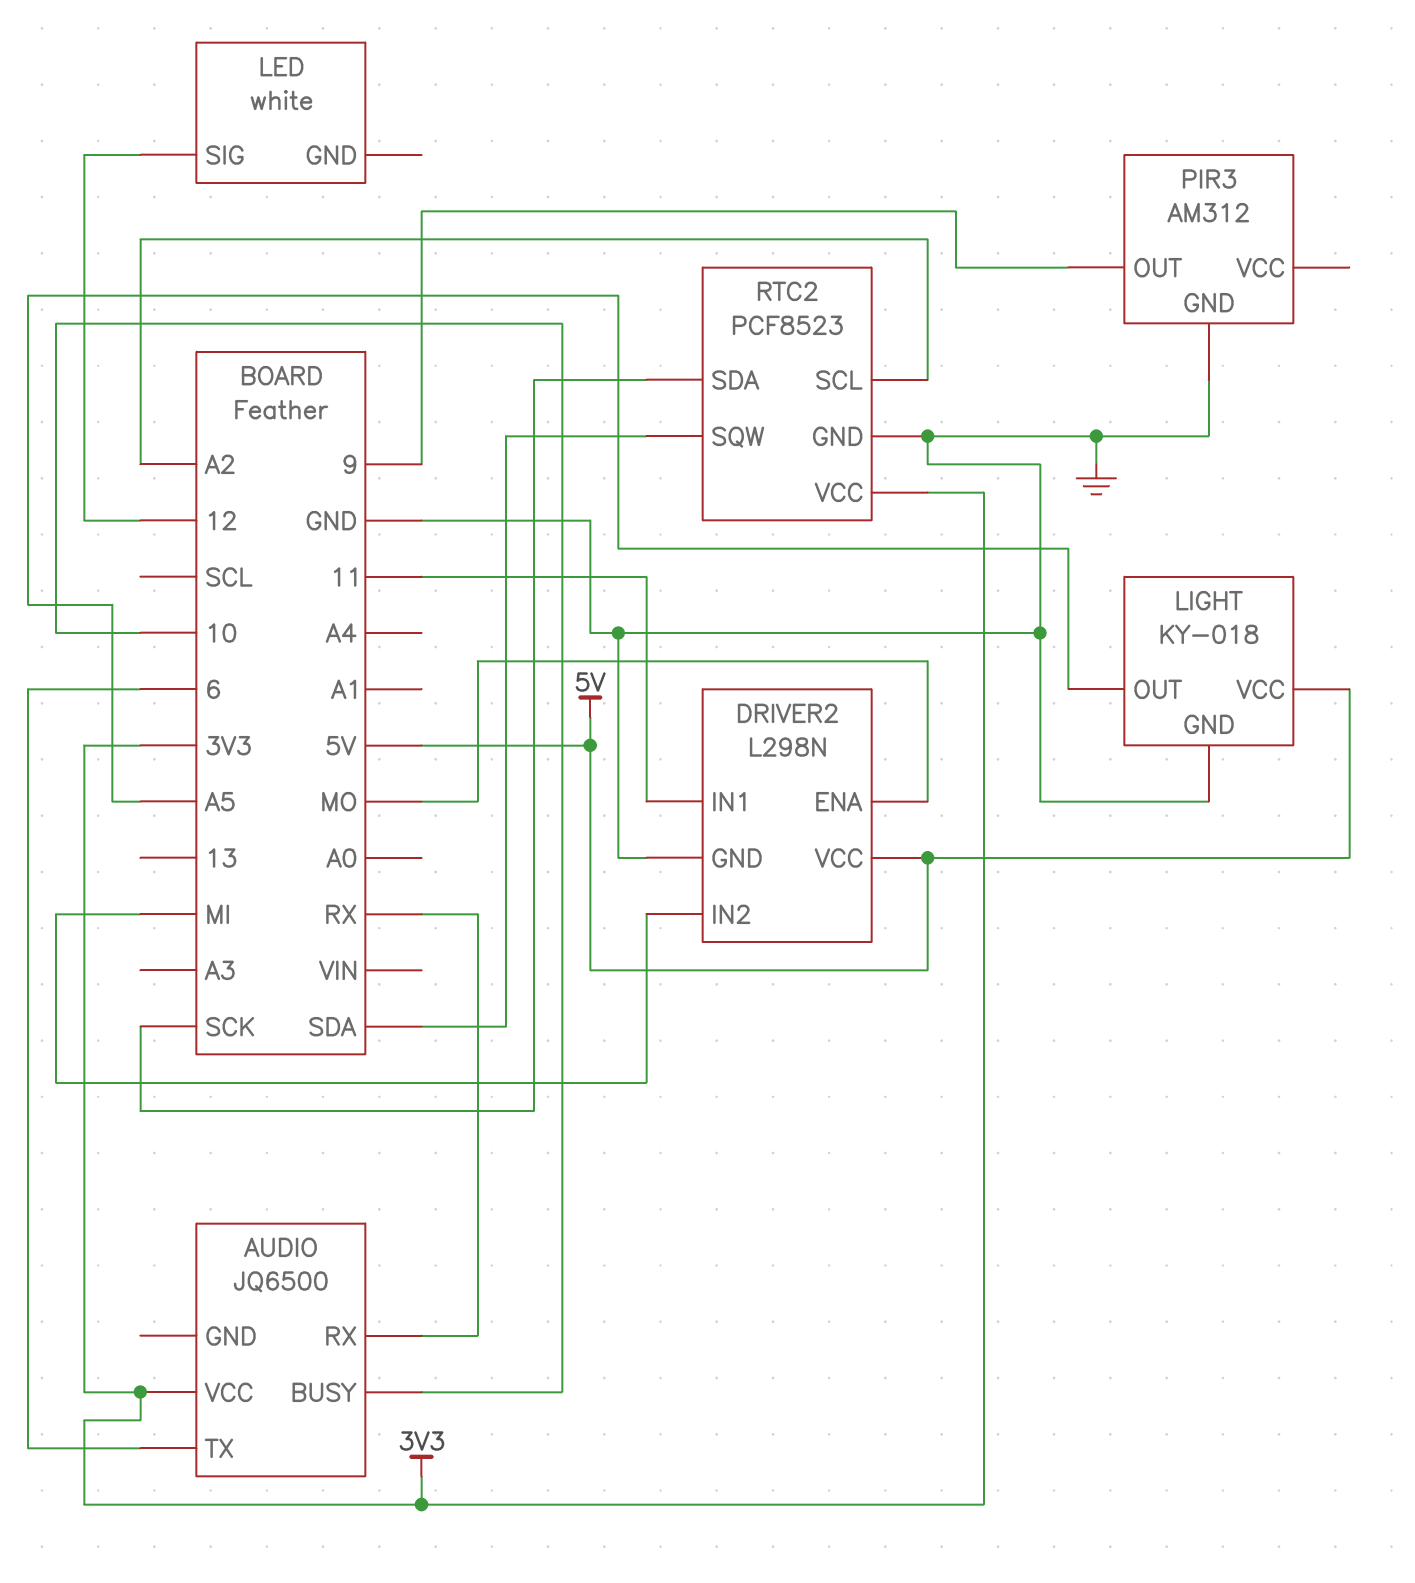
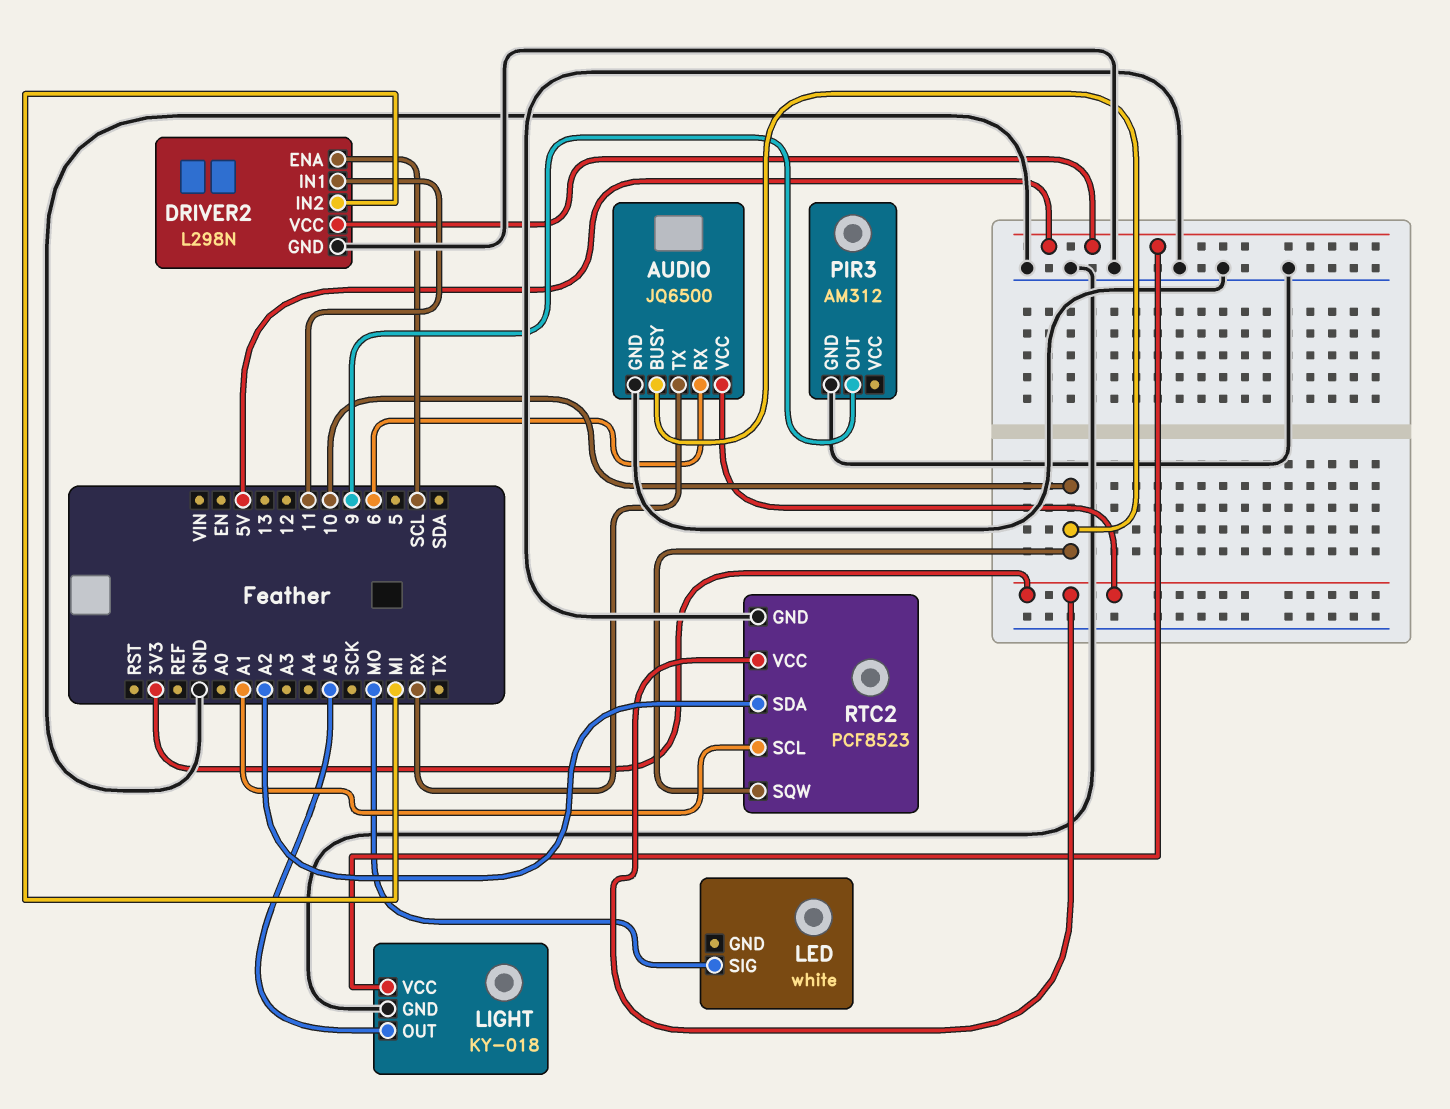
AUDIO pin GND: none -> GND
AUDIO pin RX: RX -> 6
AUDIO pin TX: 6 -> RX
DRIVER2 pin ENA: MO -> SCL
LED pin SIG: 12 -> MO
RTC2 pin SCL: A2 -> A1
RTC2 pin SDA: SCK -> A2
RTC2 pin SQW: SDA -> 10

